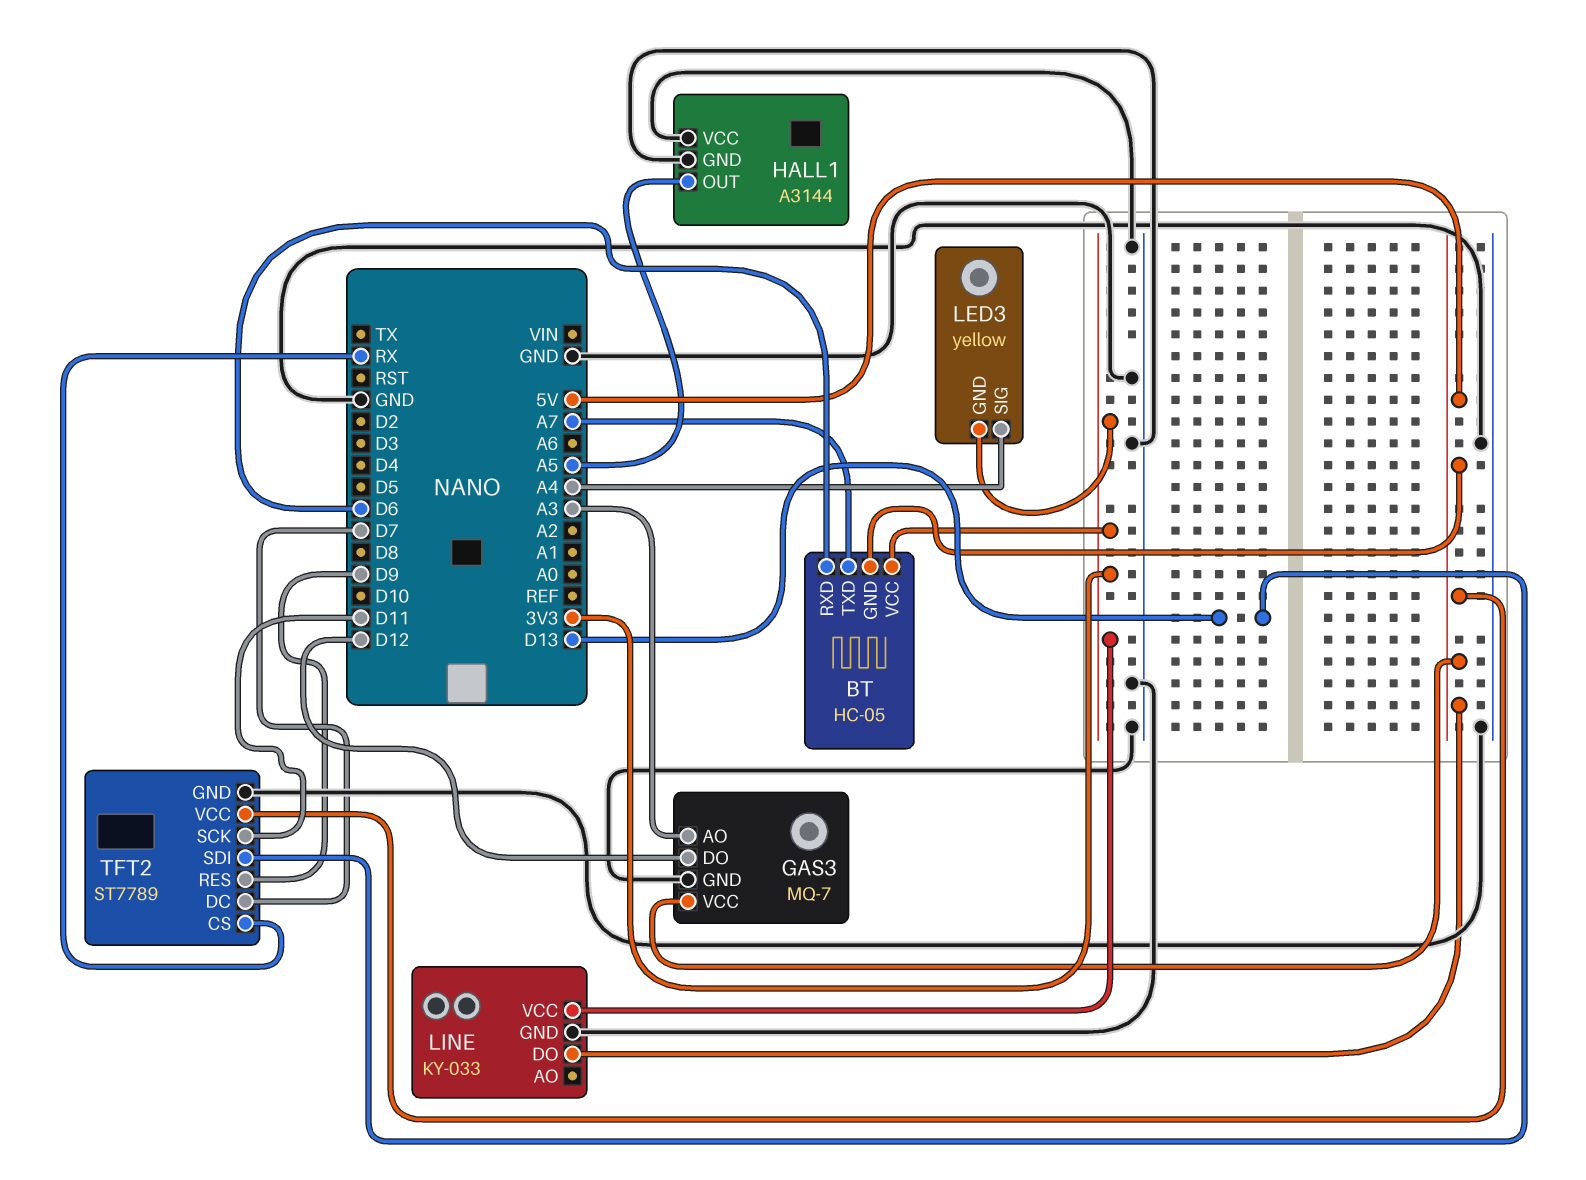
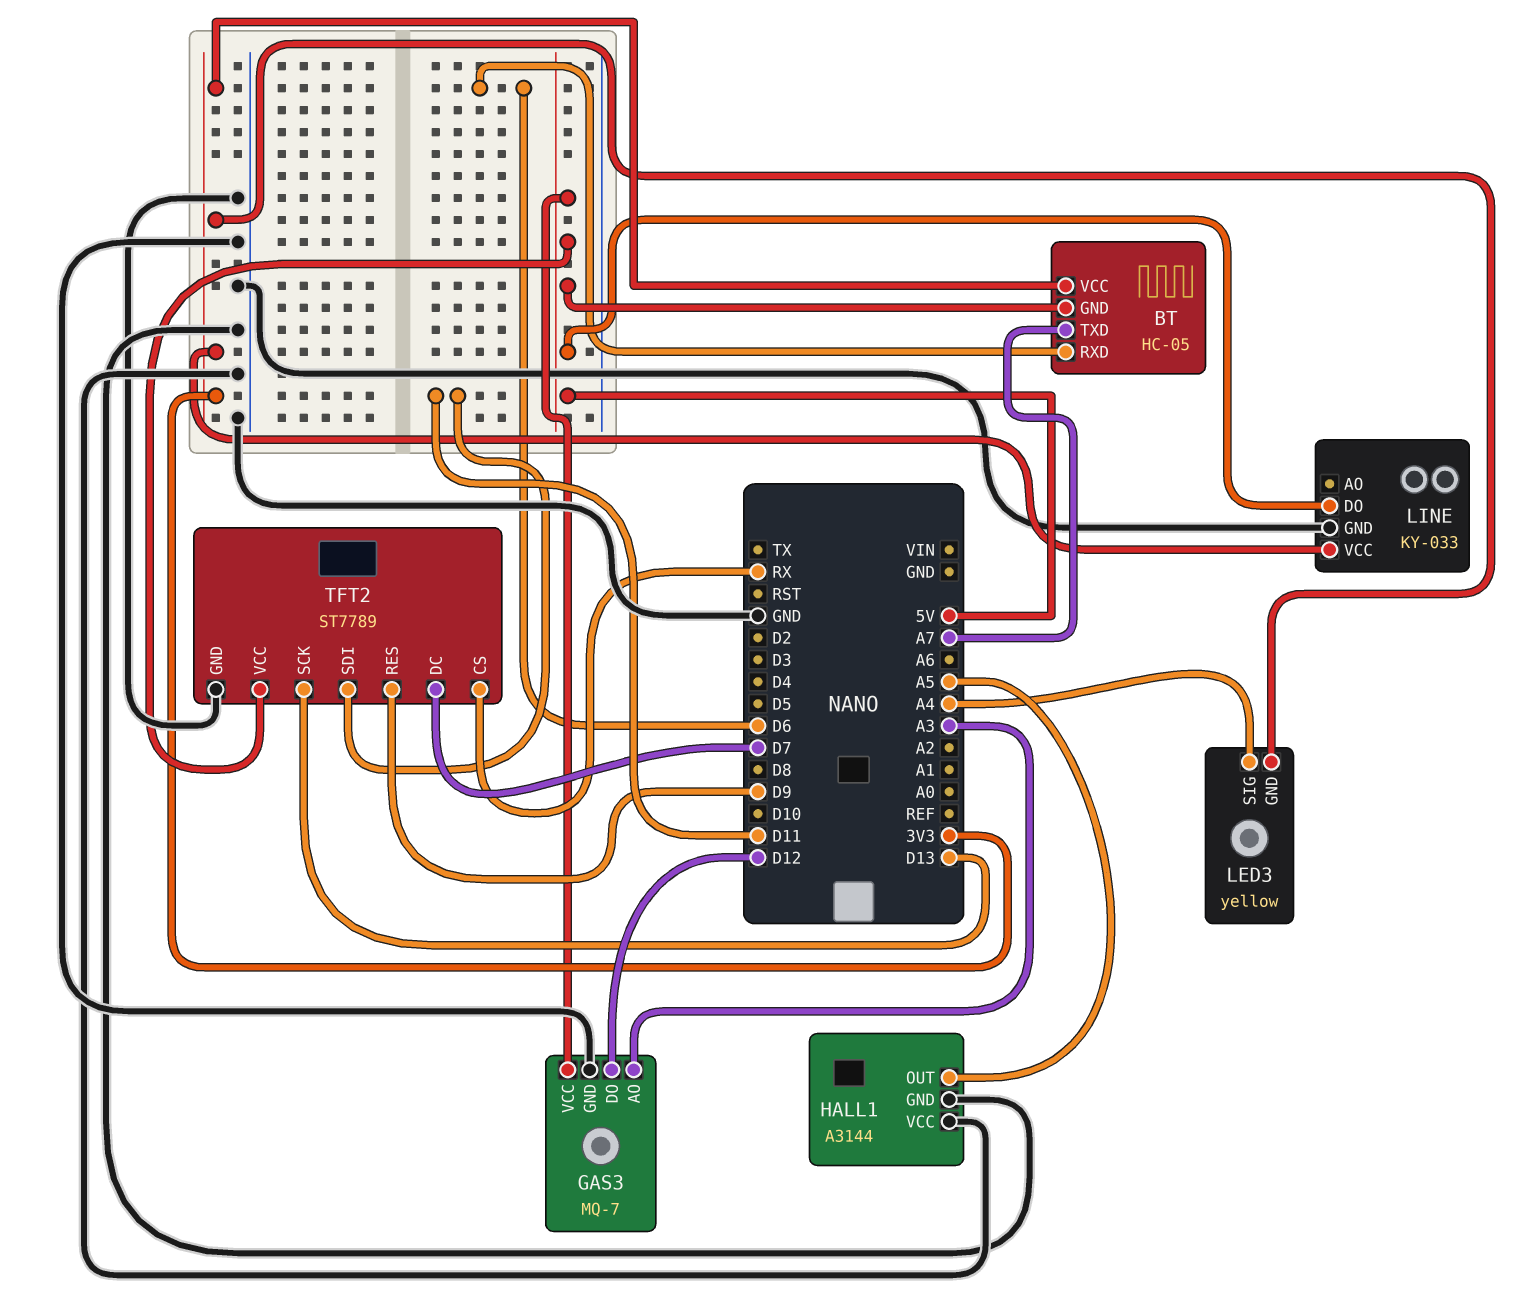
TFT2 pin SCK: D11 -> D13
TFT2 pin SDI: D13 -> D11

